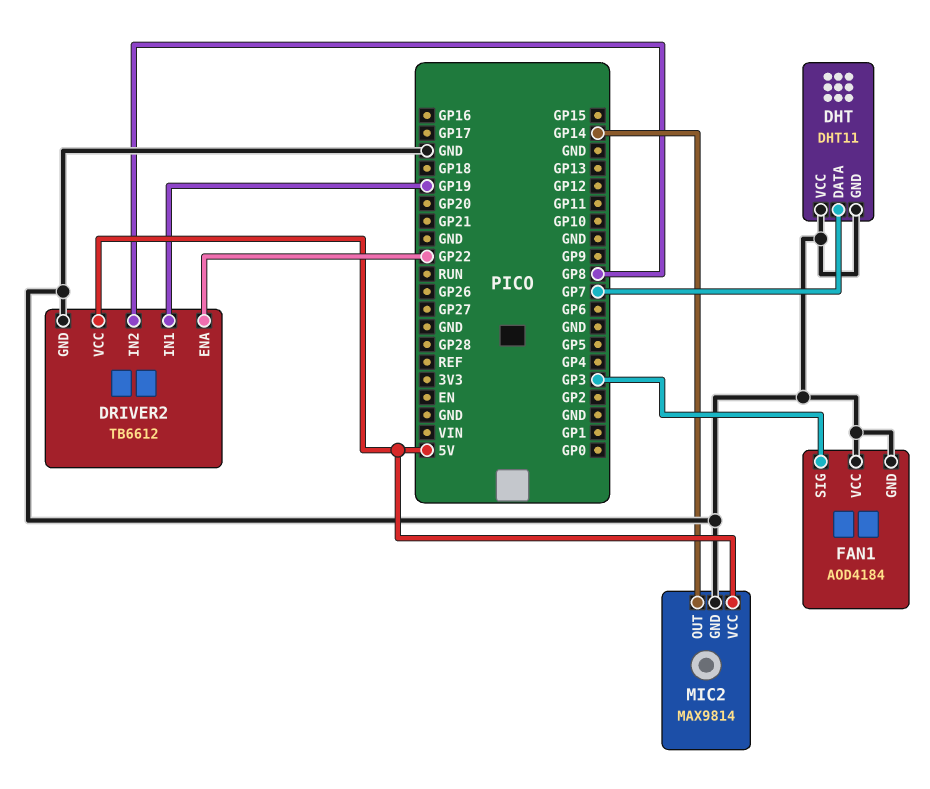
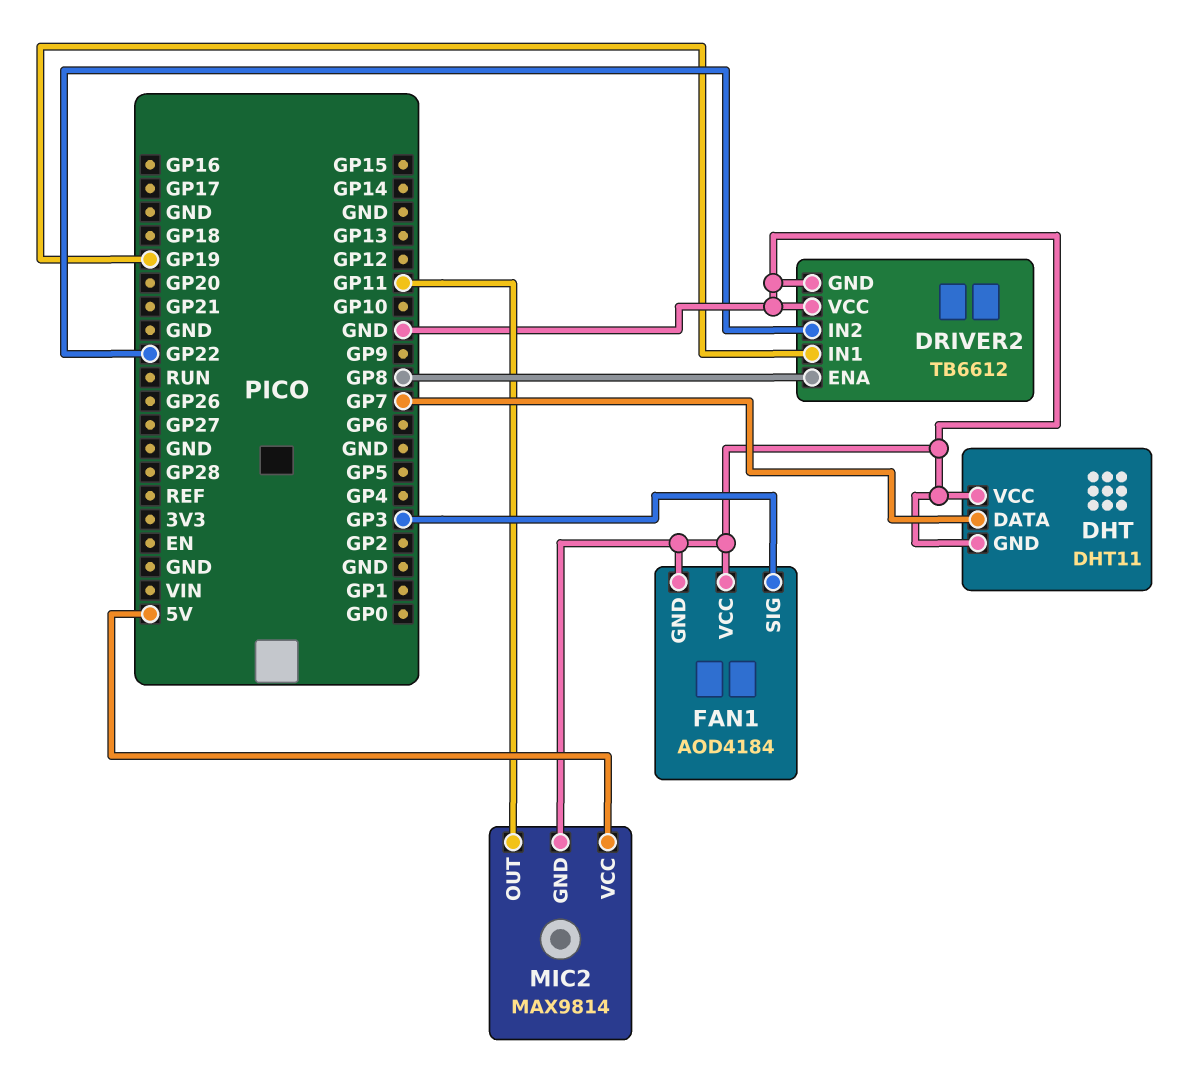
DRIVER2 pin ENA: GP22 -> GP8
DRIVER2 pin IN2: GP8 -> GP22
DRIVER2 pin VCC: 5V -> GND
MIC2 pin OUT: GP14 -> GP11

